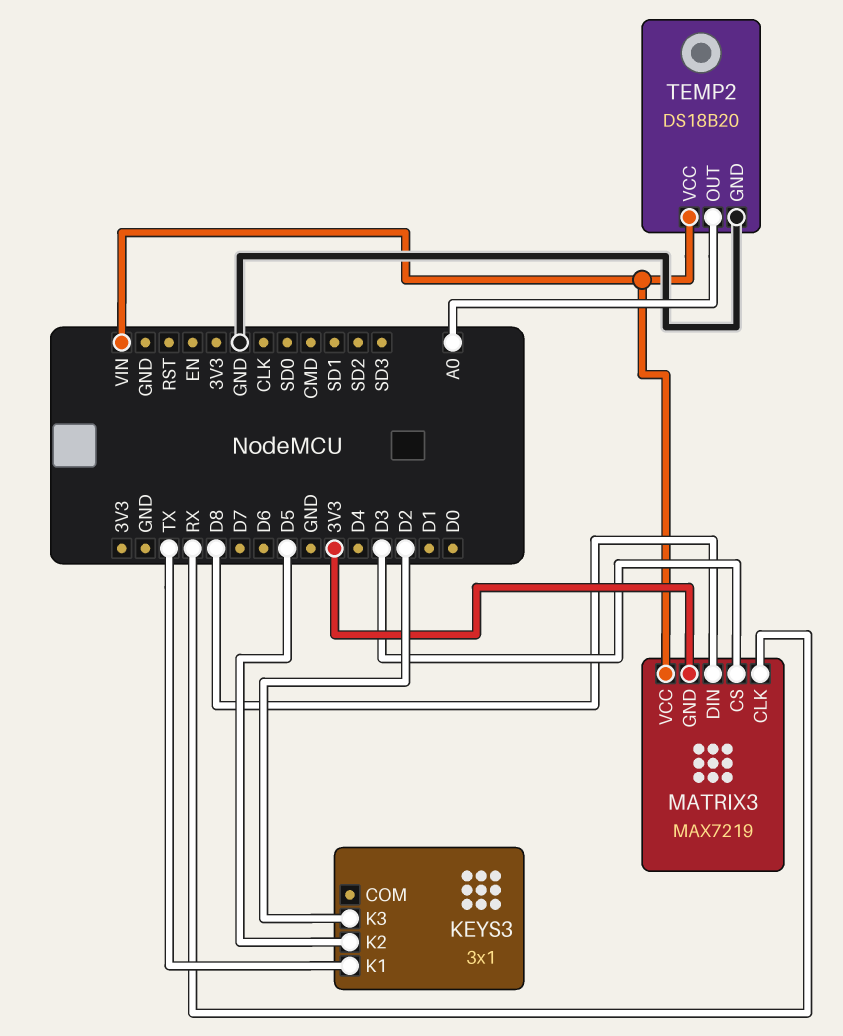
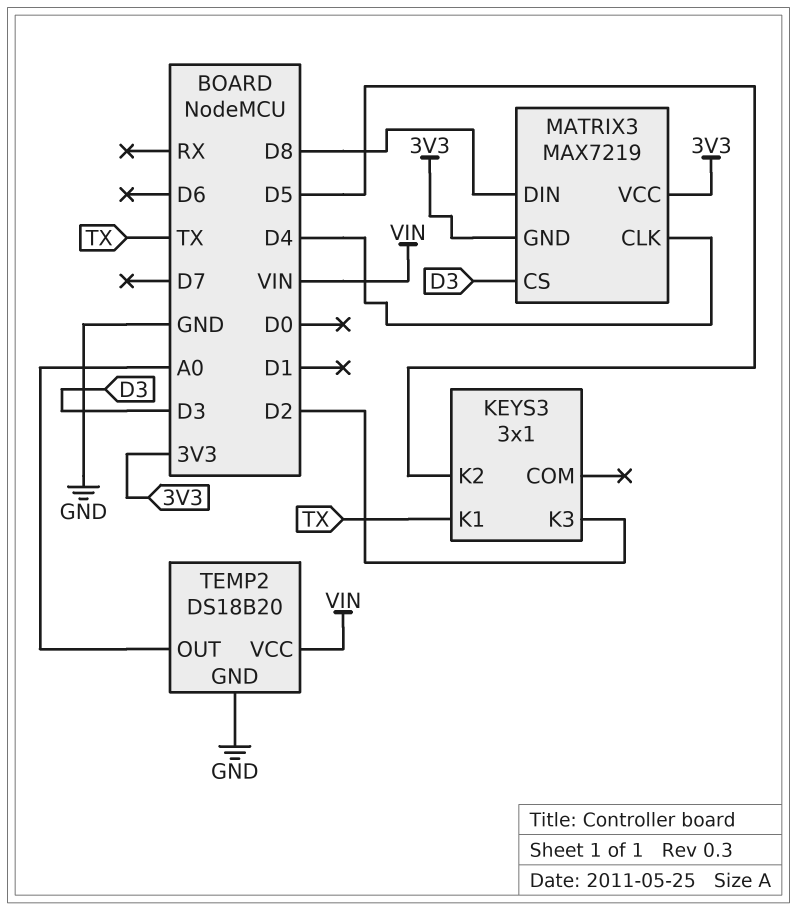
MATRIX3 pin CLK: RX -> D4
MATRIX3 pin VCC: VIN -> 3V3

